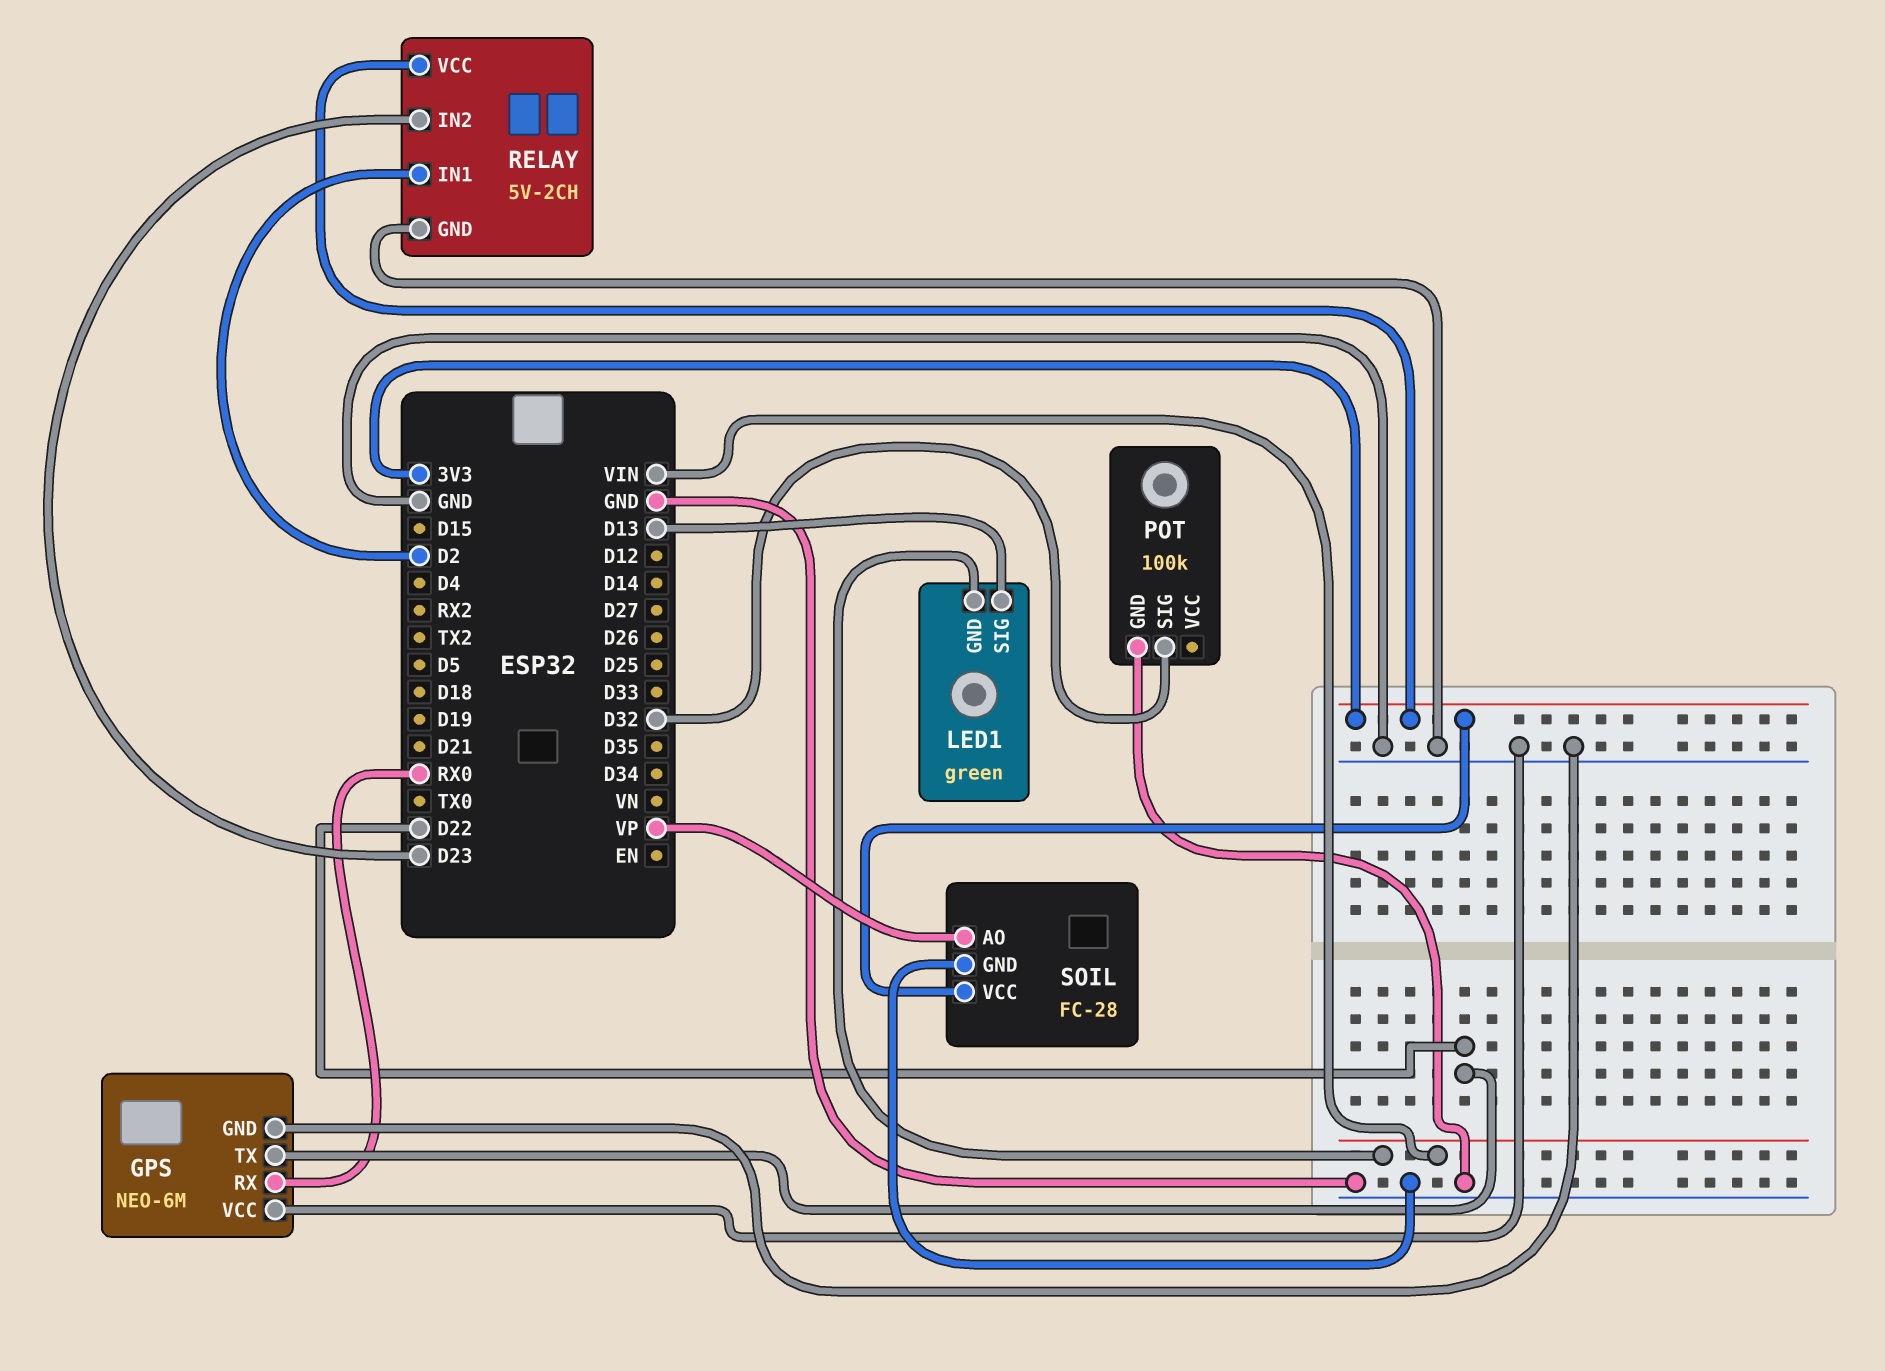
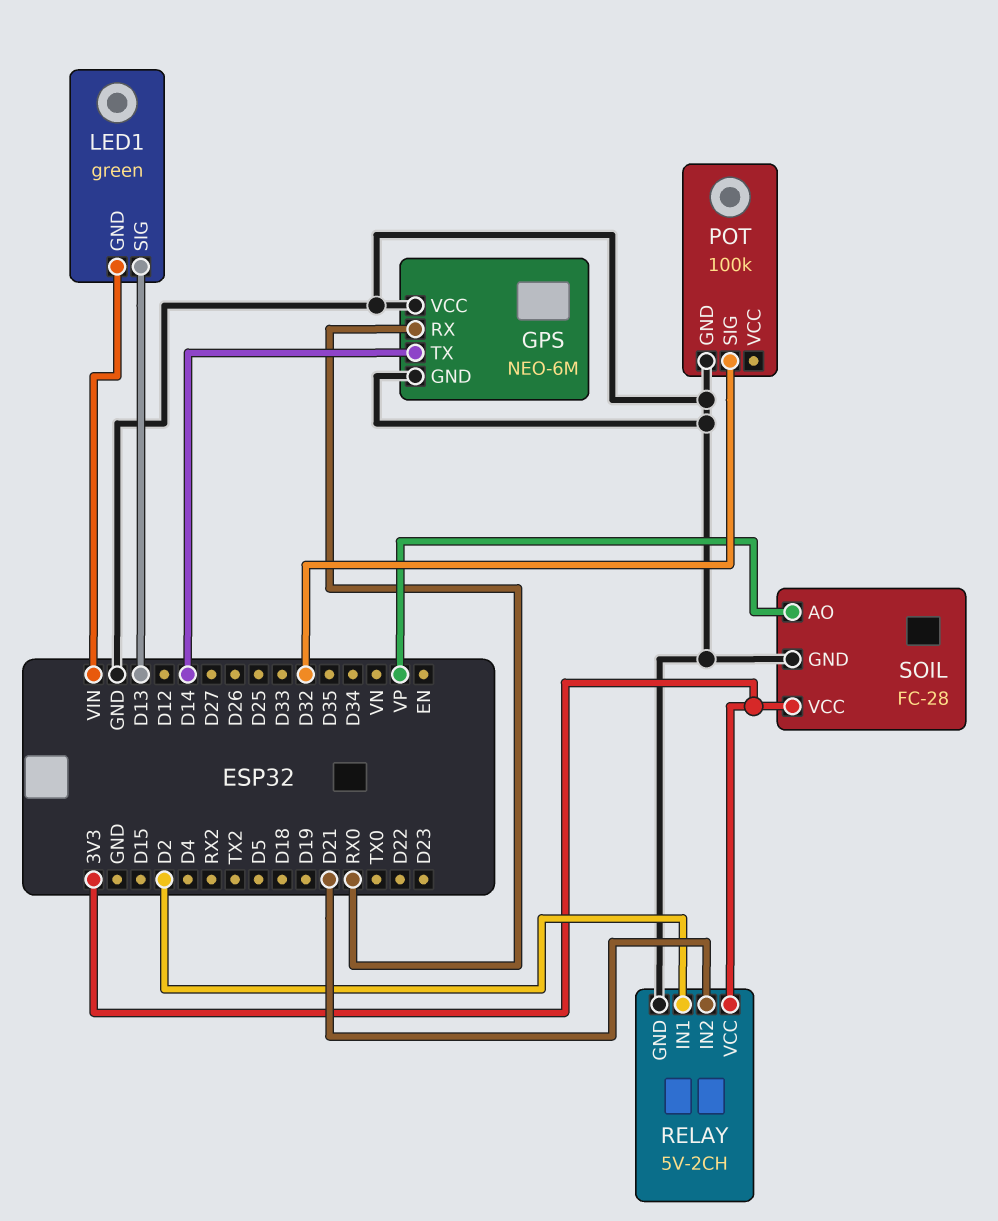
GPS pin TX: D22 -> D14
RELAY pin IN2: D23 -> D21

